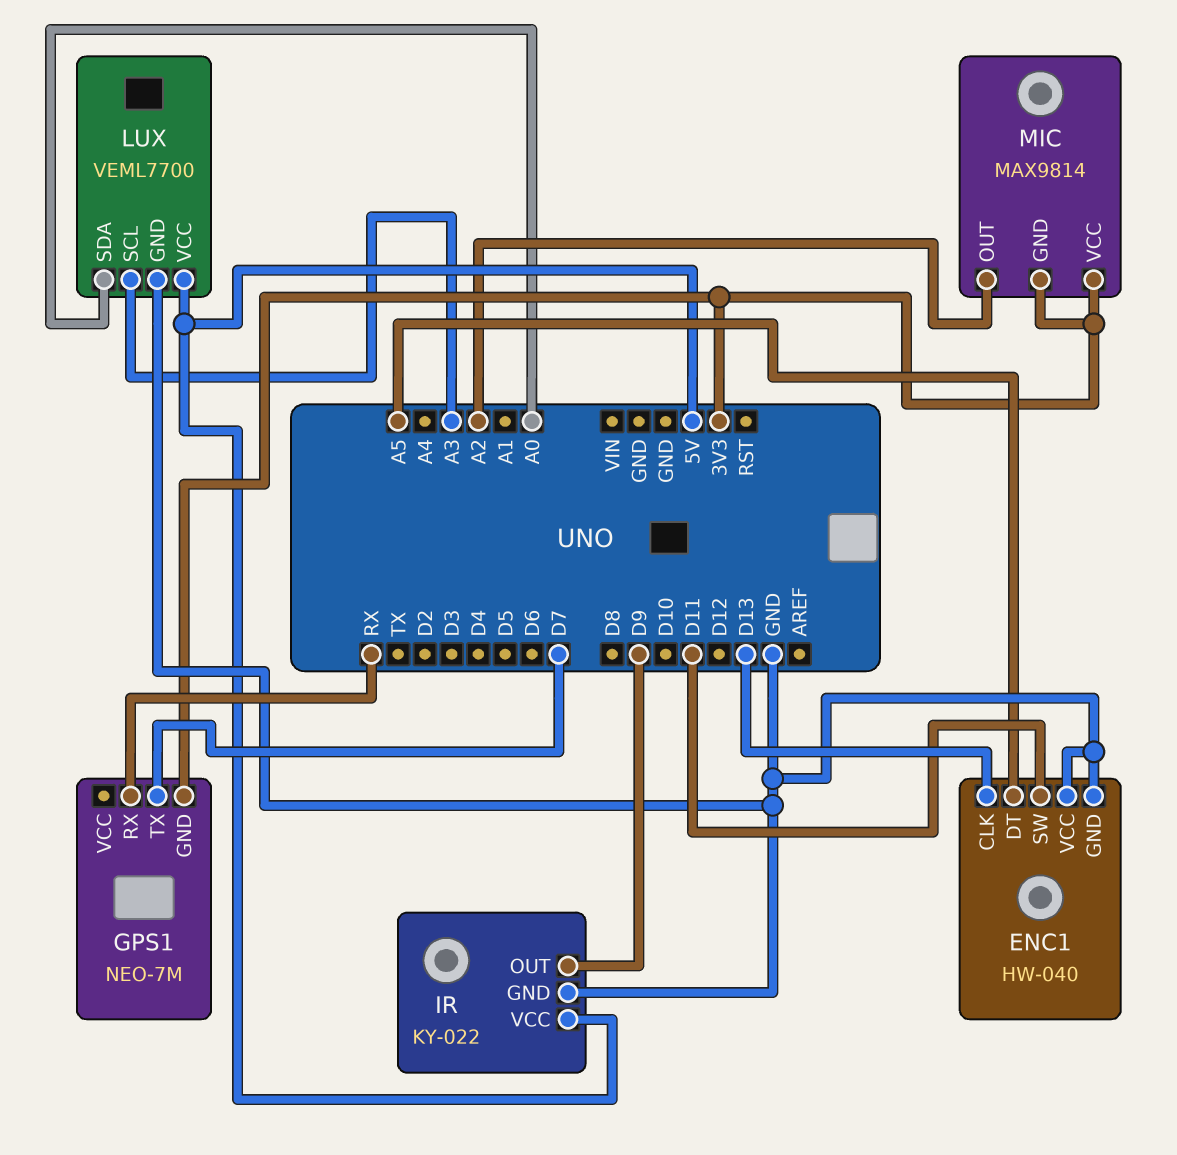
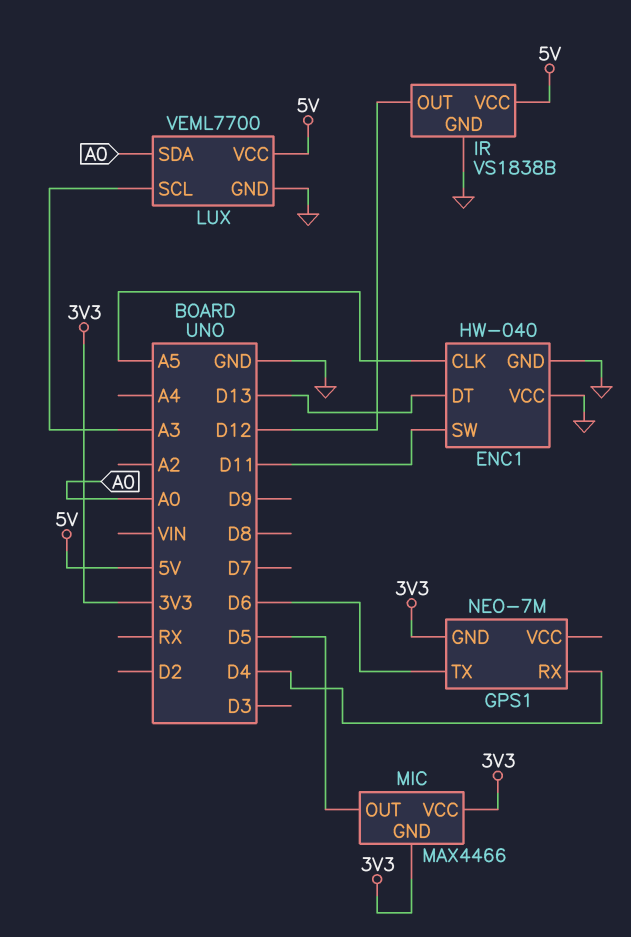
ENC1 pin CLK: D13 -> A5
ENC1 pin DT: A5 -> D13
GPS1 pin RX: RX -> D4
GPS1 pin TX: D7 -> D6
IR: KY-022 -> VS1838B
IR pin OUT: D9 -> D12
MIC: MAX9814 -> MAX4466
MIC pin OUT: A2 -> D5

